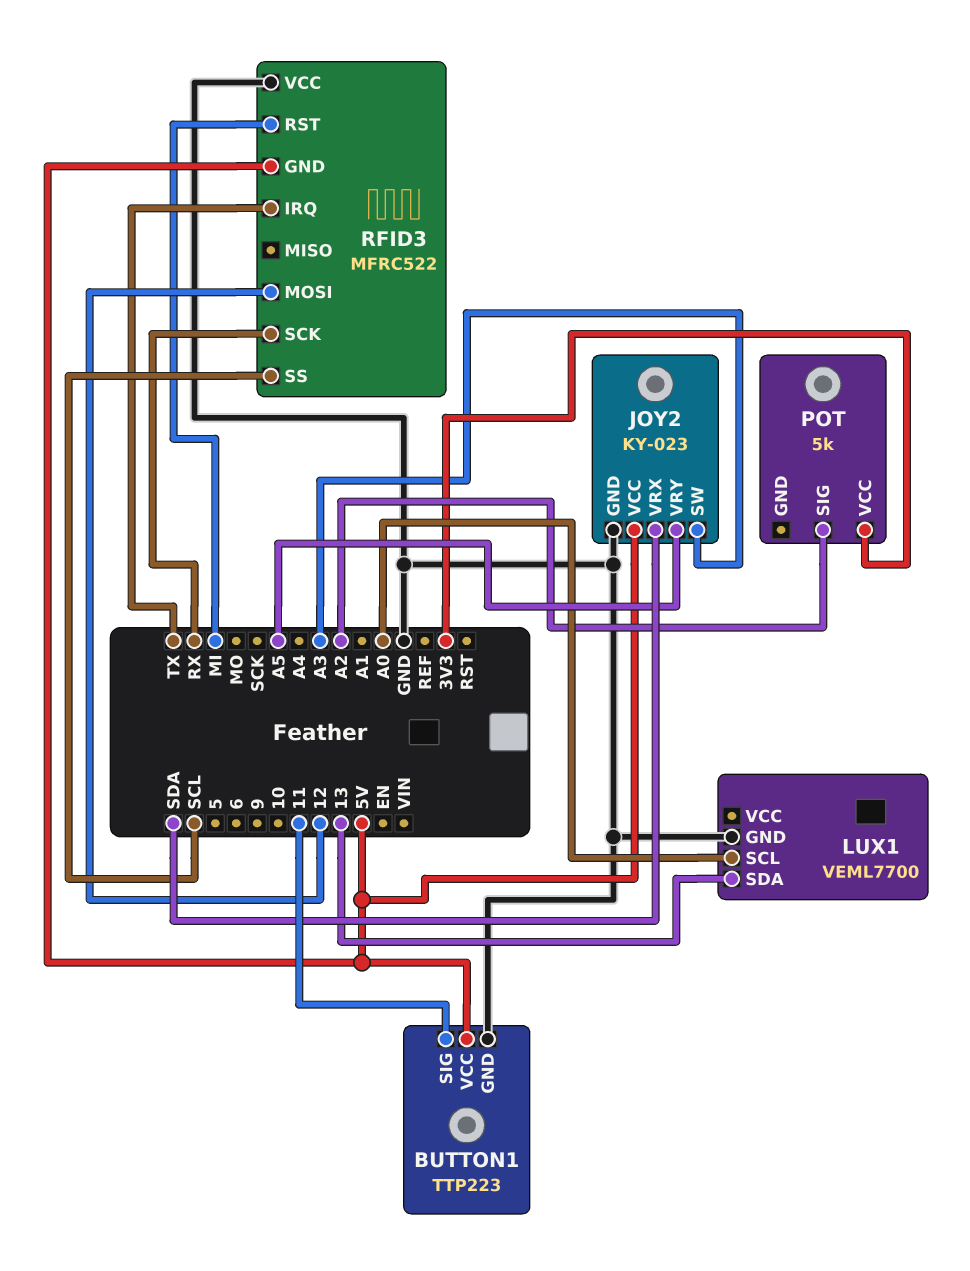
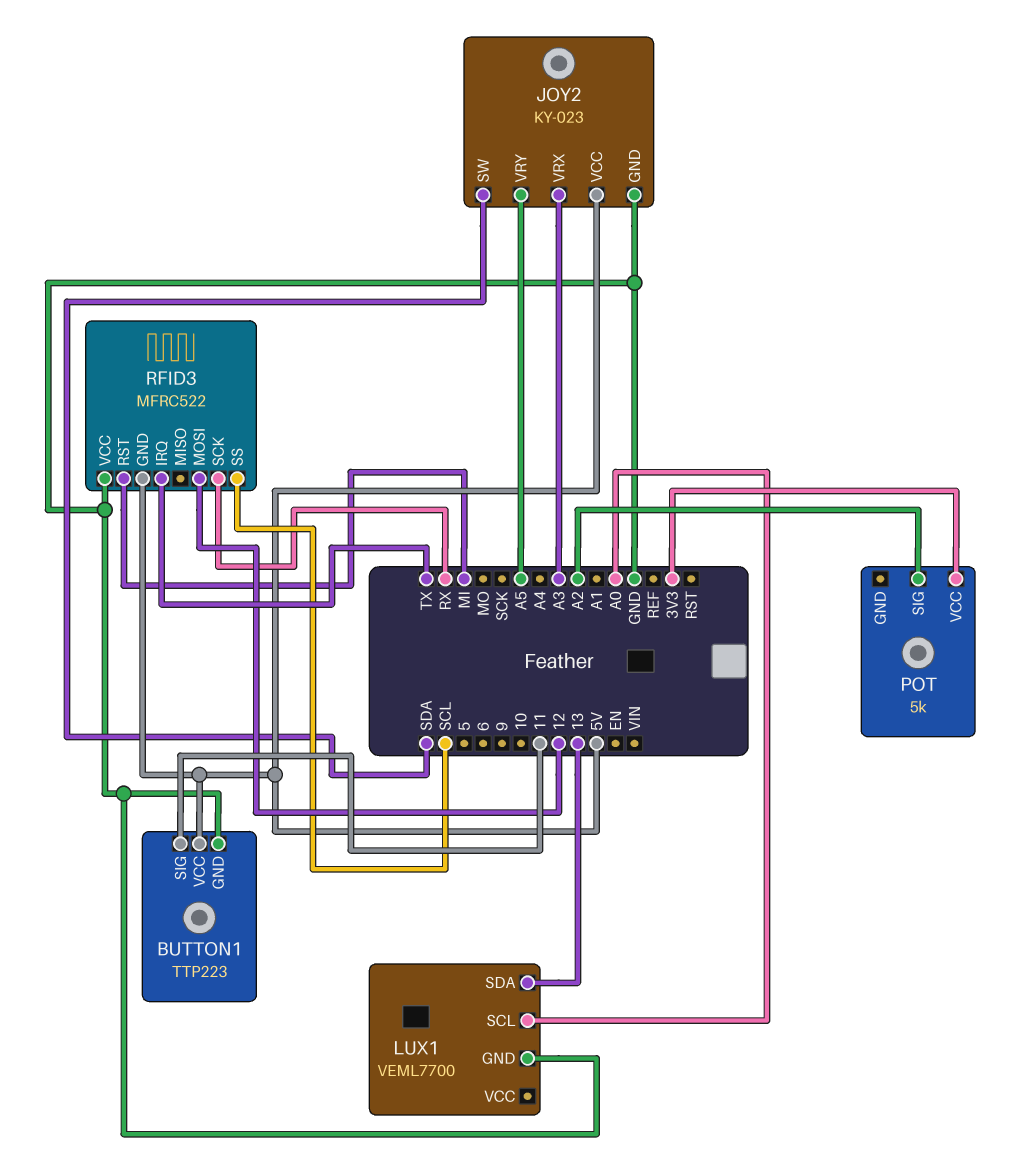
JOY2 pin SW: A3 -> SDA
JOY2 pin VRX: SDA -> A3

